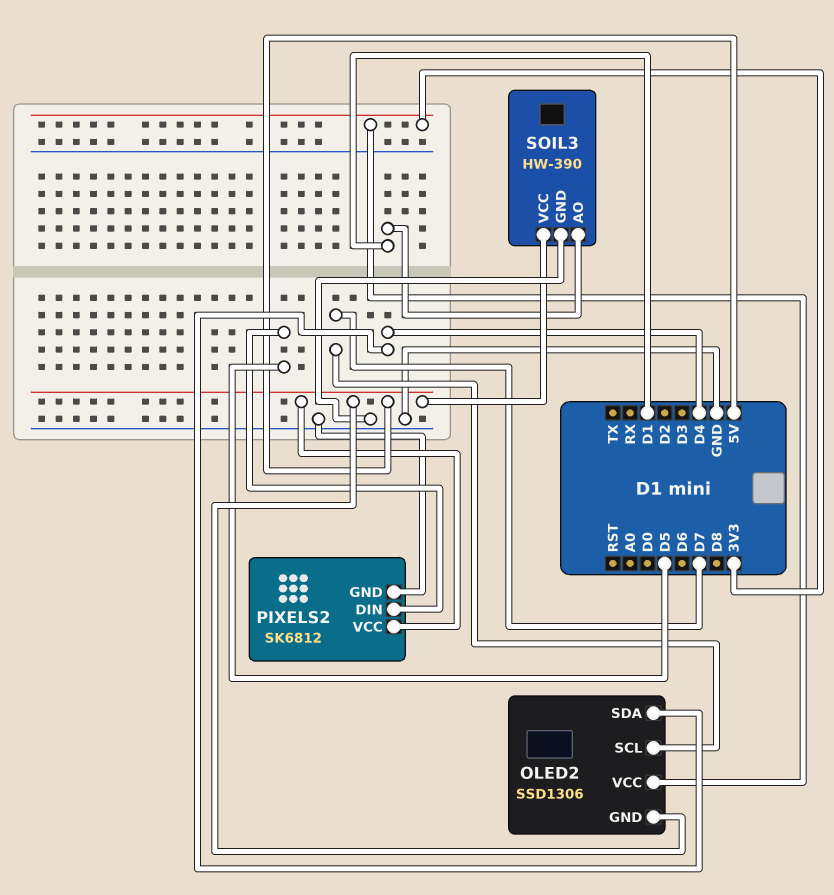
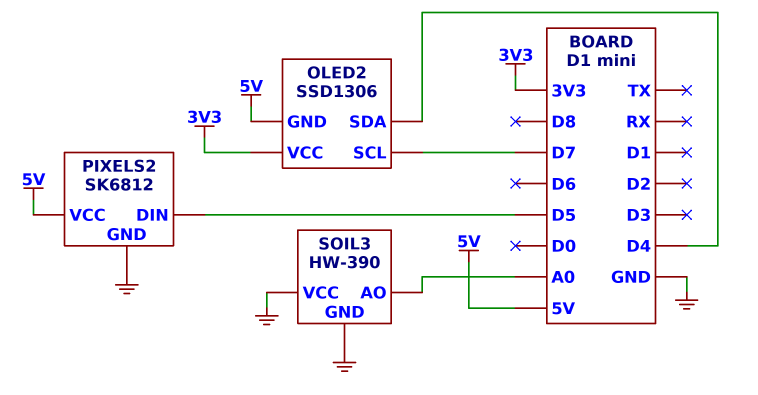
SOIL3 pin AO: D1 -> A0
SOIL3 pin VCC: 5V -> GND

